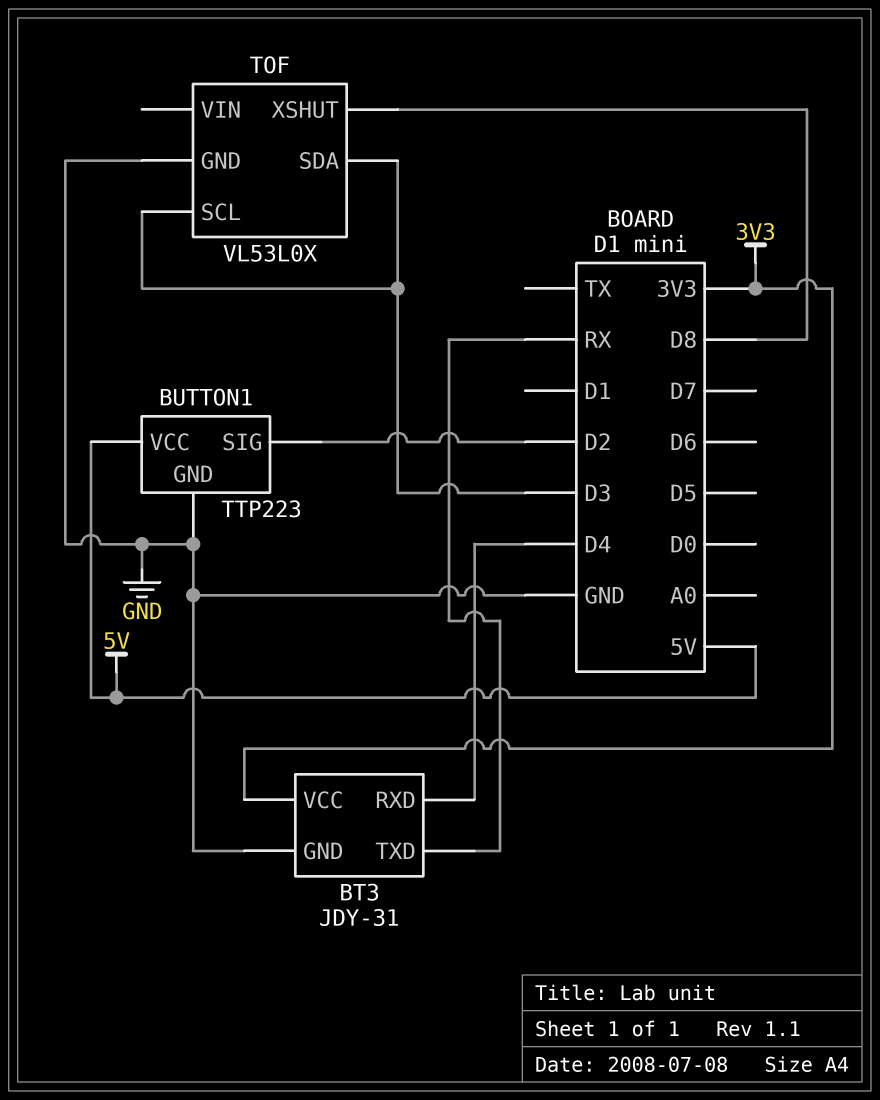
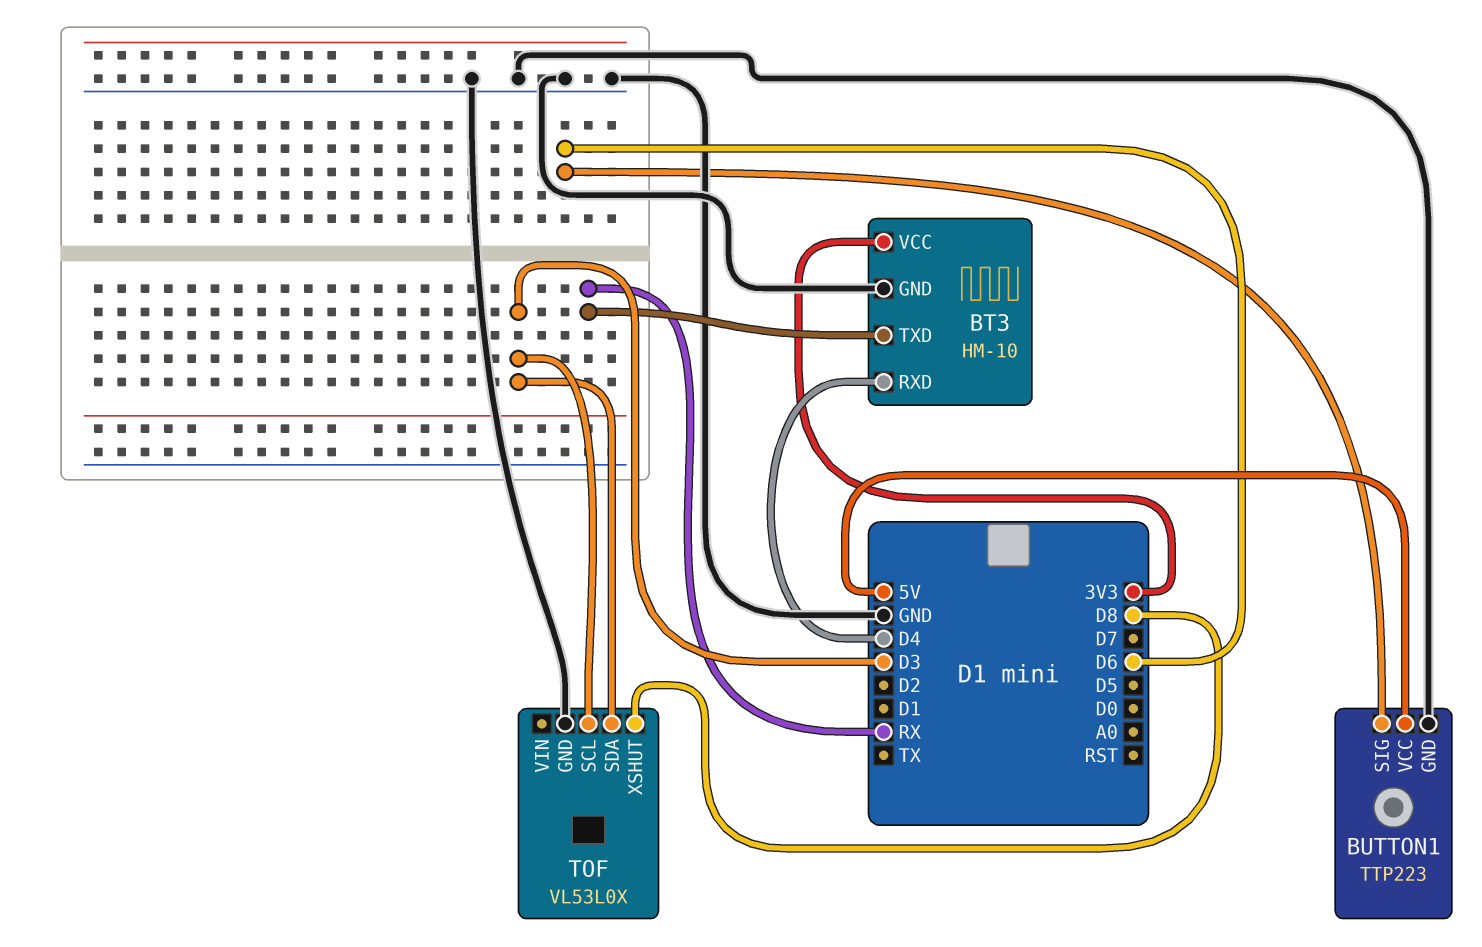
BT3: JDY-31 -> HM-10
BUTTON1 pin SIG: D2 -> D6

